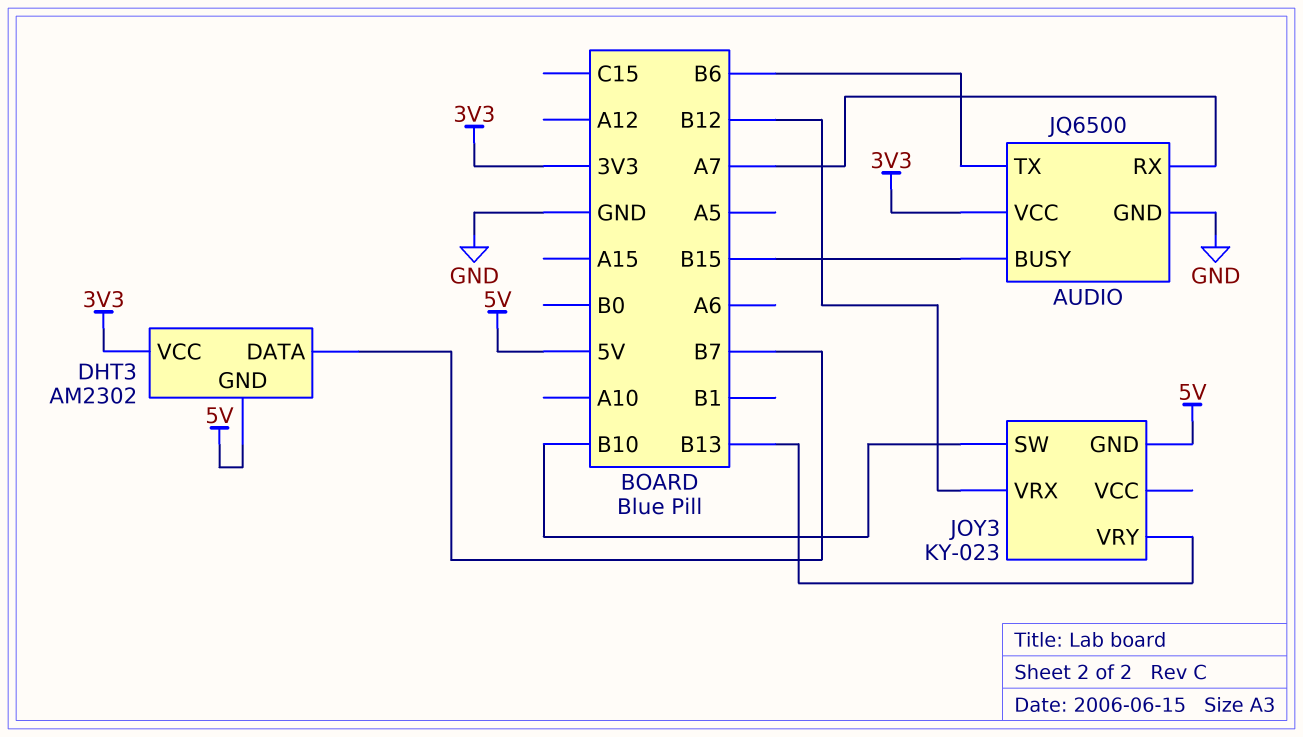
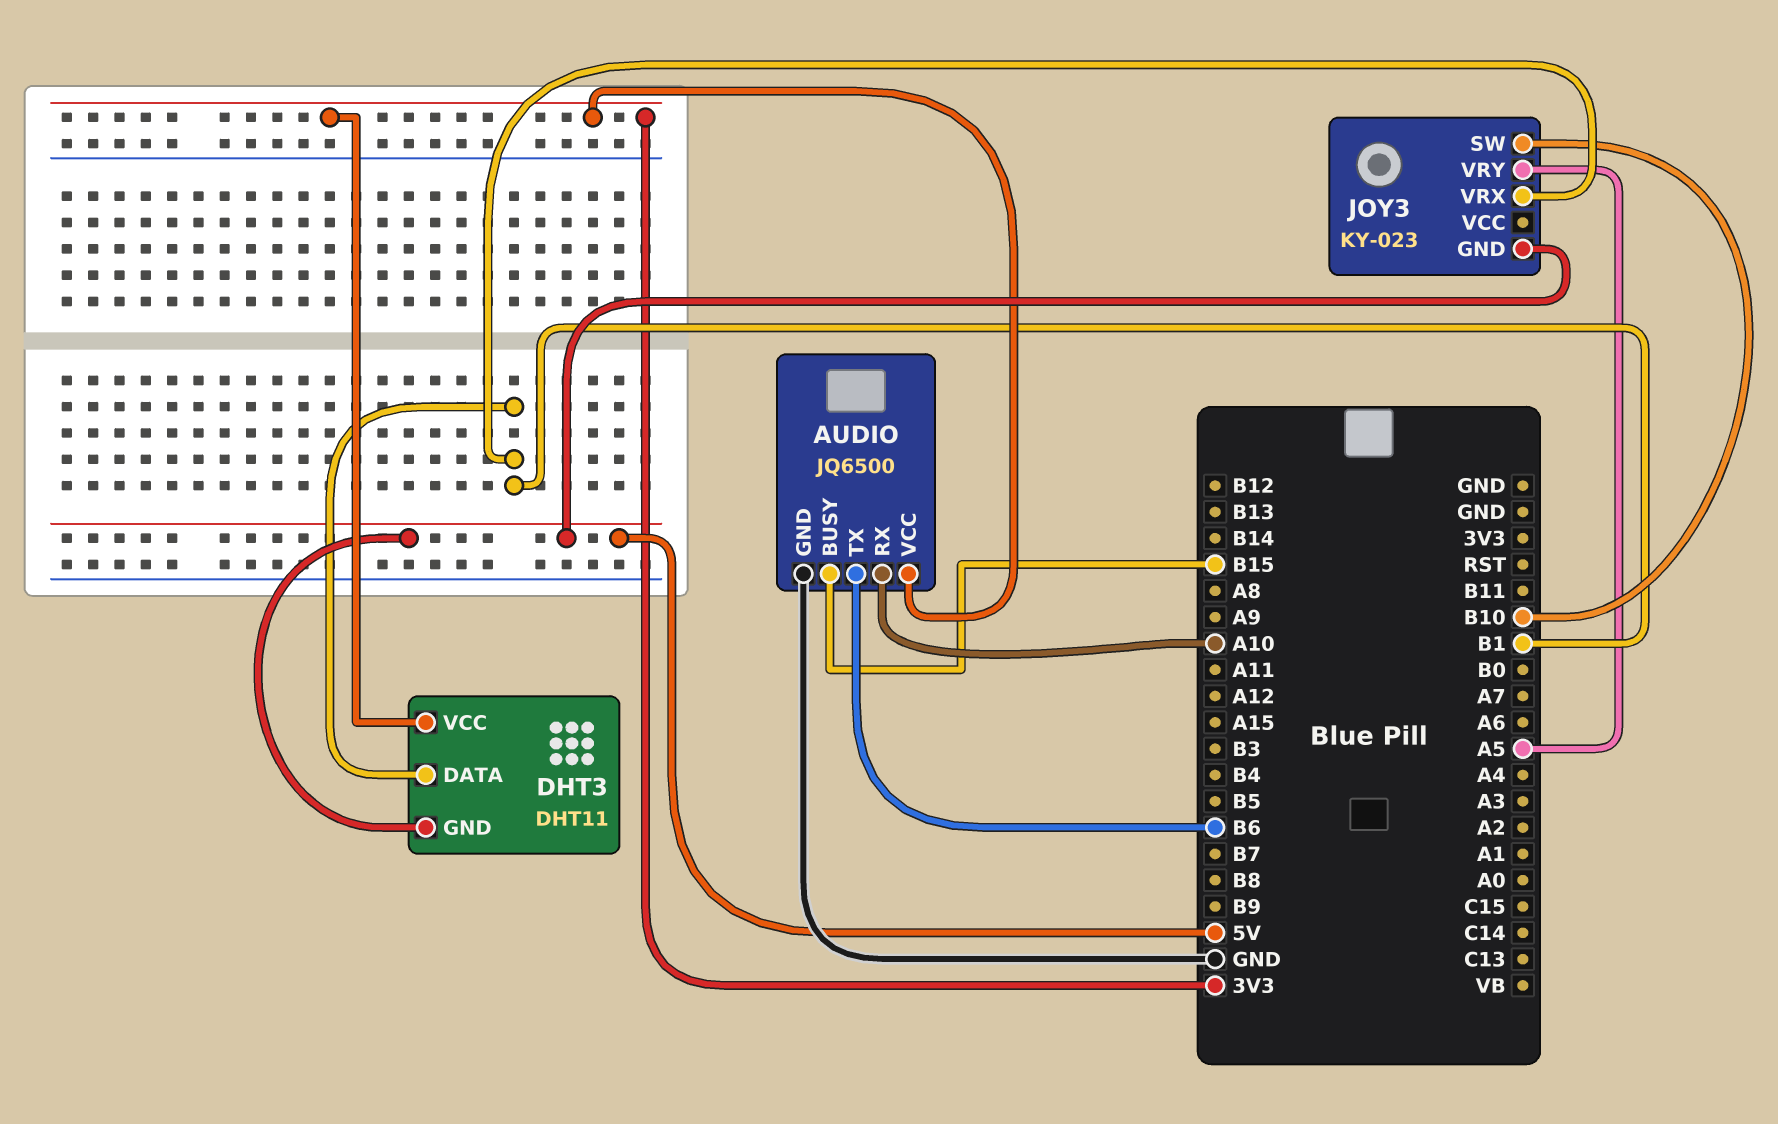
AUDIO pin RX: A7 -> A10
DHT3: AM2302 -> DHT11
DHT3 pin DATA: B7 -> B1
JOY3 pin VRX: B12 -> B1
JOY3 pin VRY: B13 -> A5

